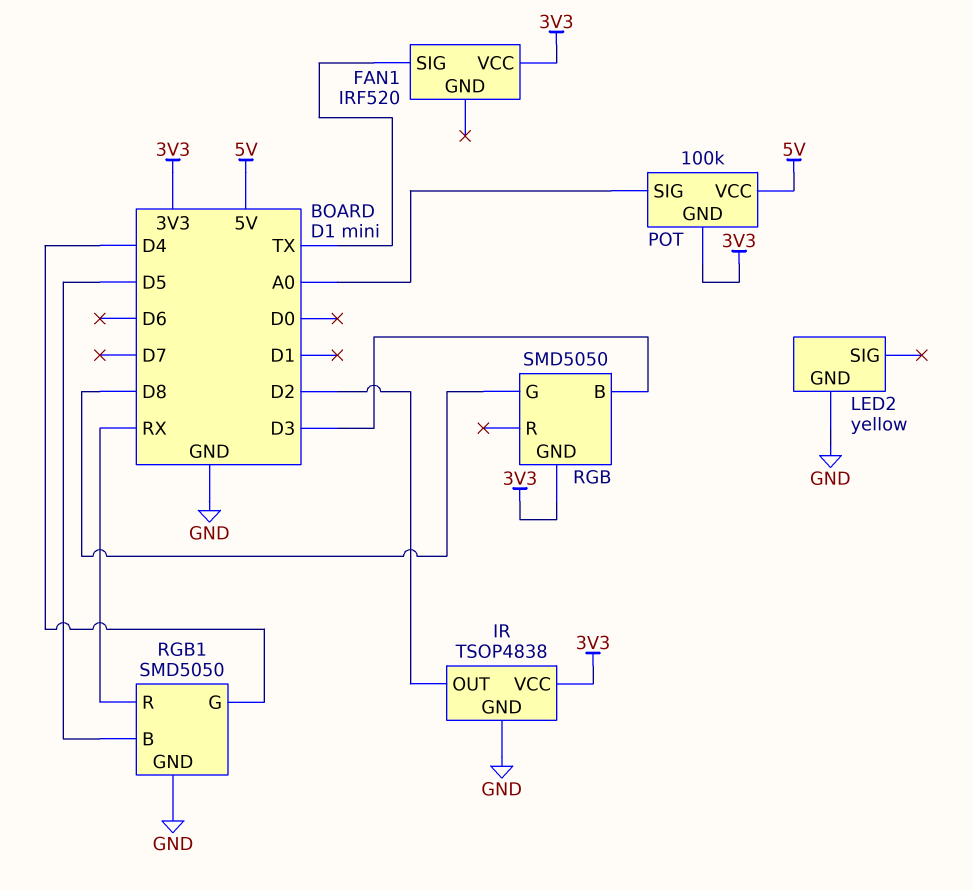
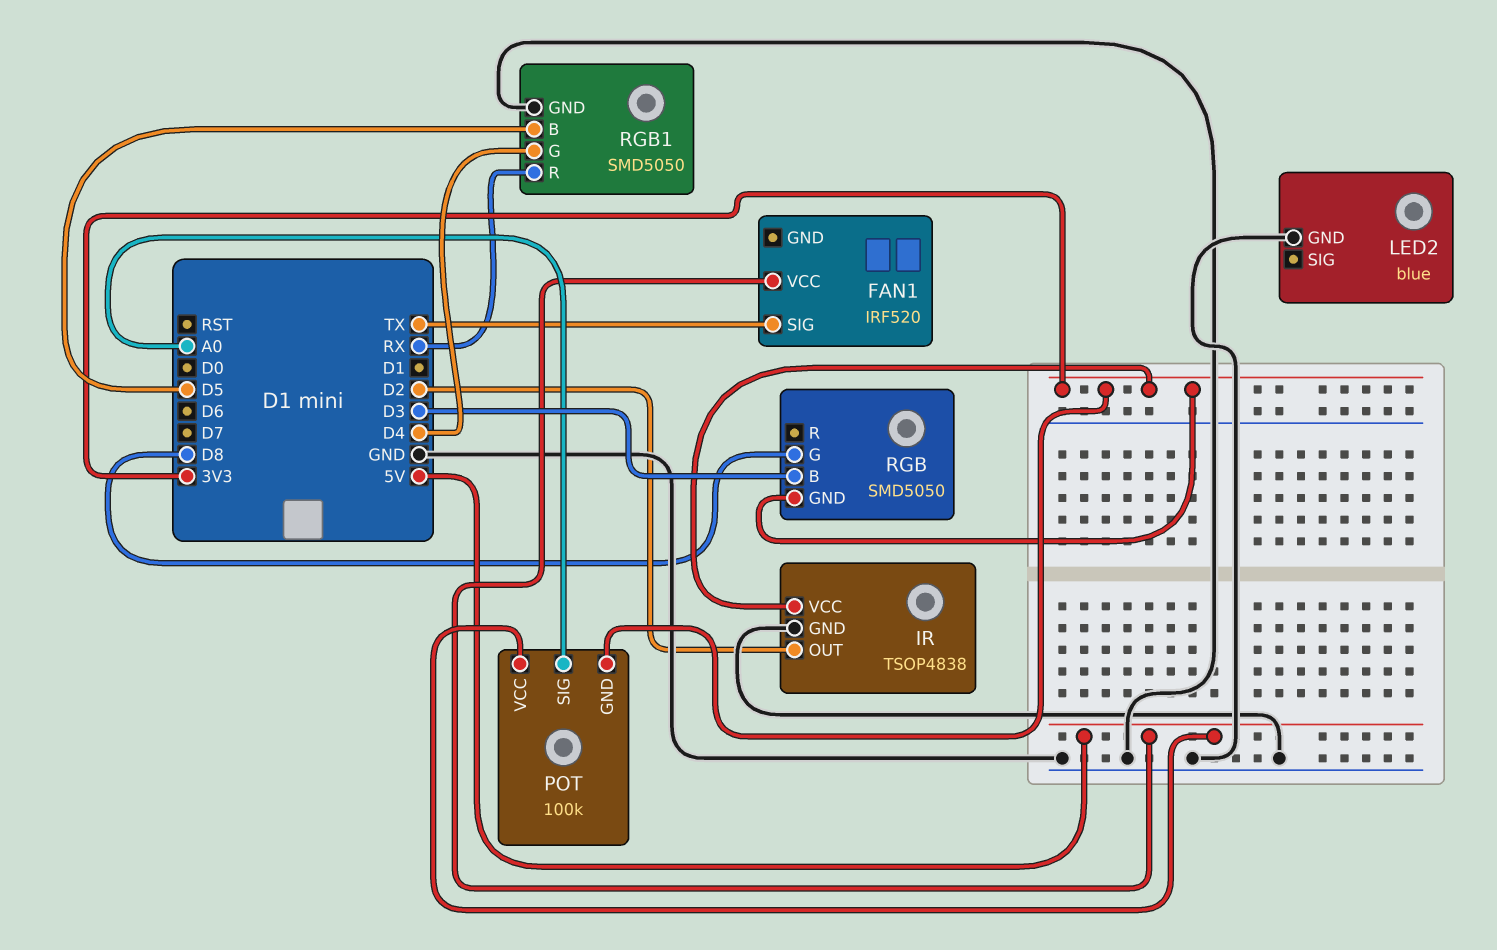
FAN1 pin VCC: 3V3 -> 5V
LED2: yellow -> blue

